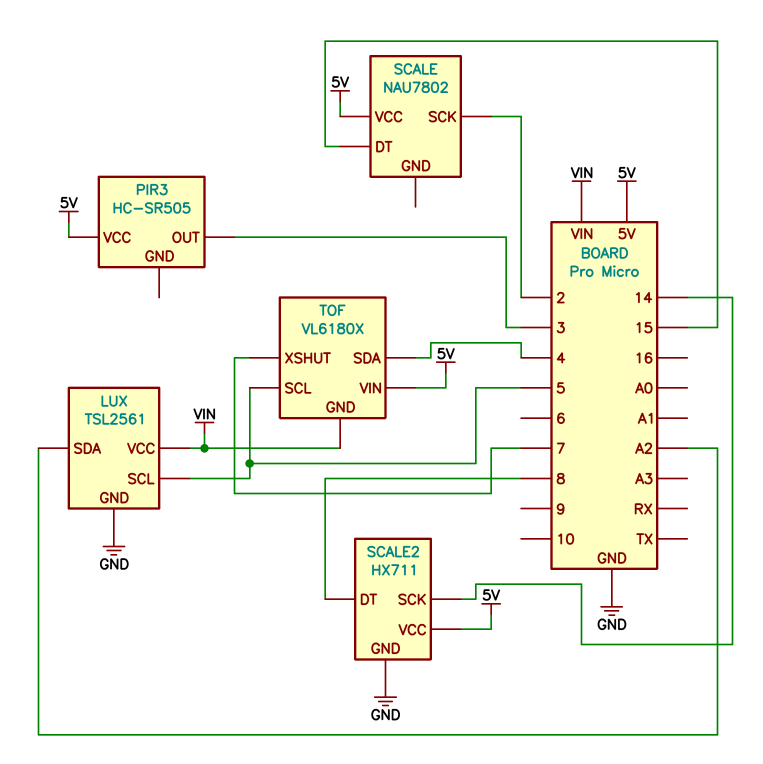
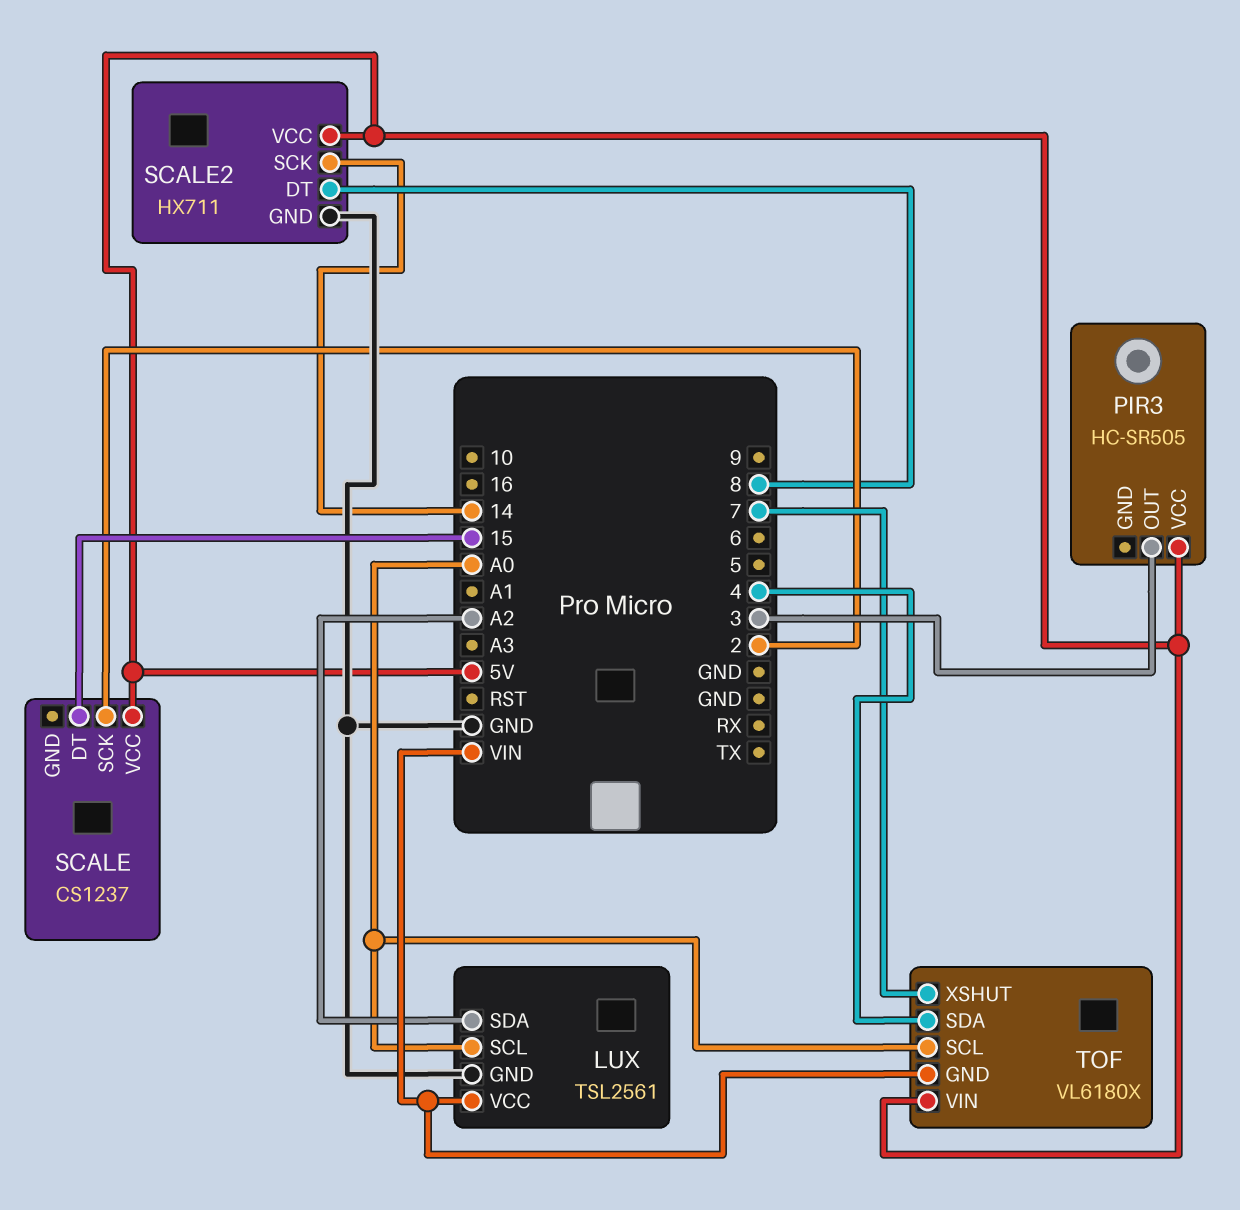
LUX pin SCL: 5 -> A0
SCALE: NAU7802 -> CS1237
TOF pin SCL: 5 -> A0

